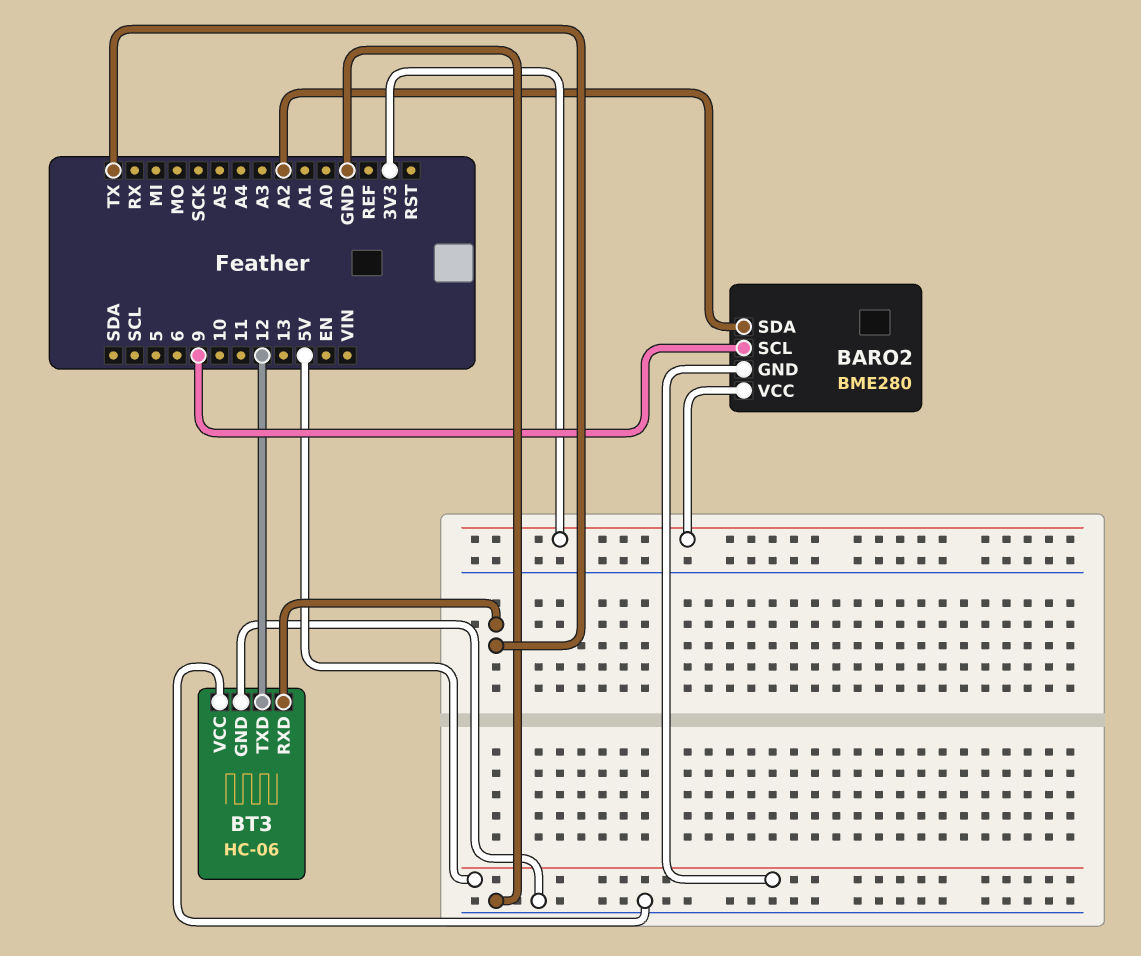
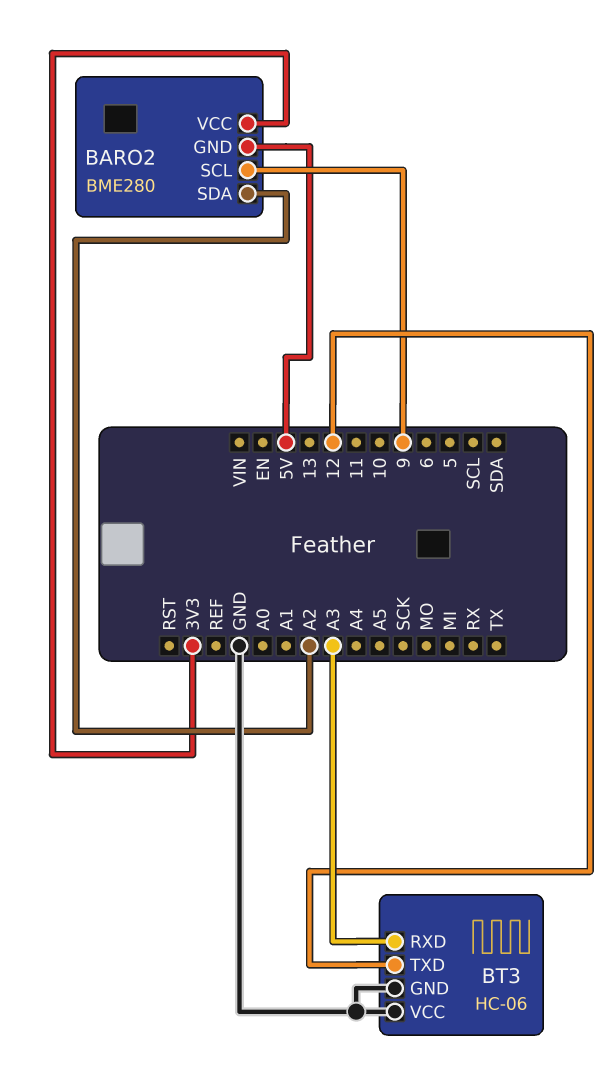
BT3 pin RXD: TX -> A3

